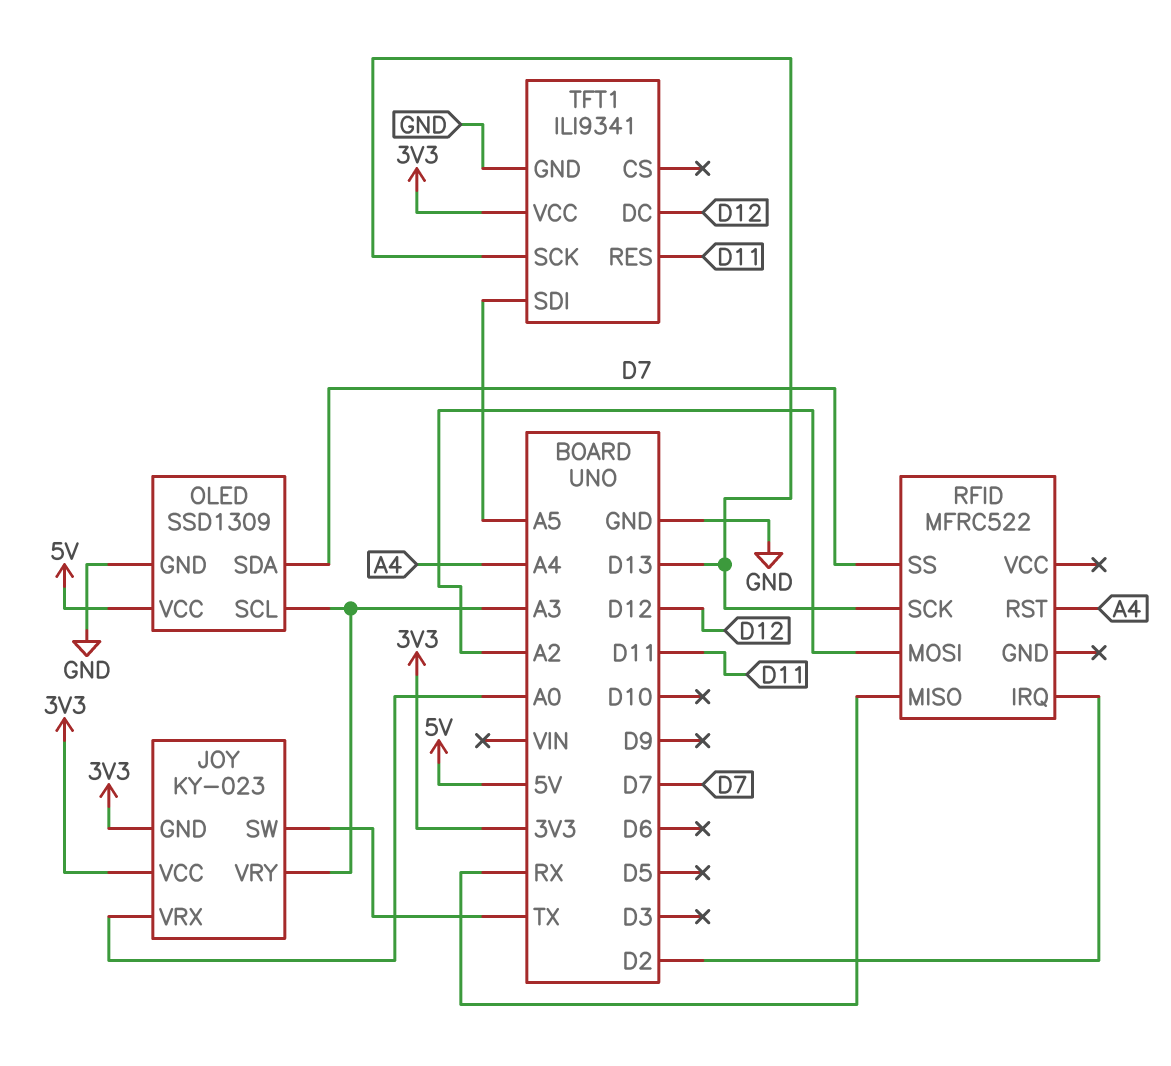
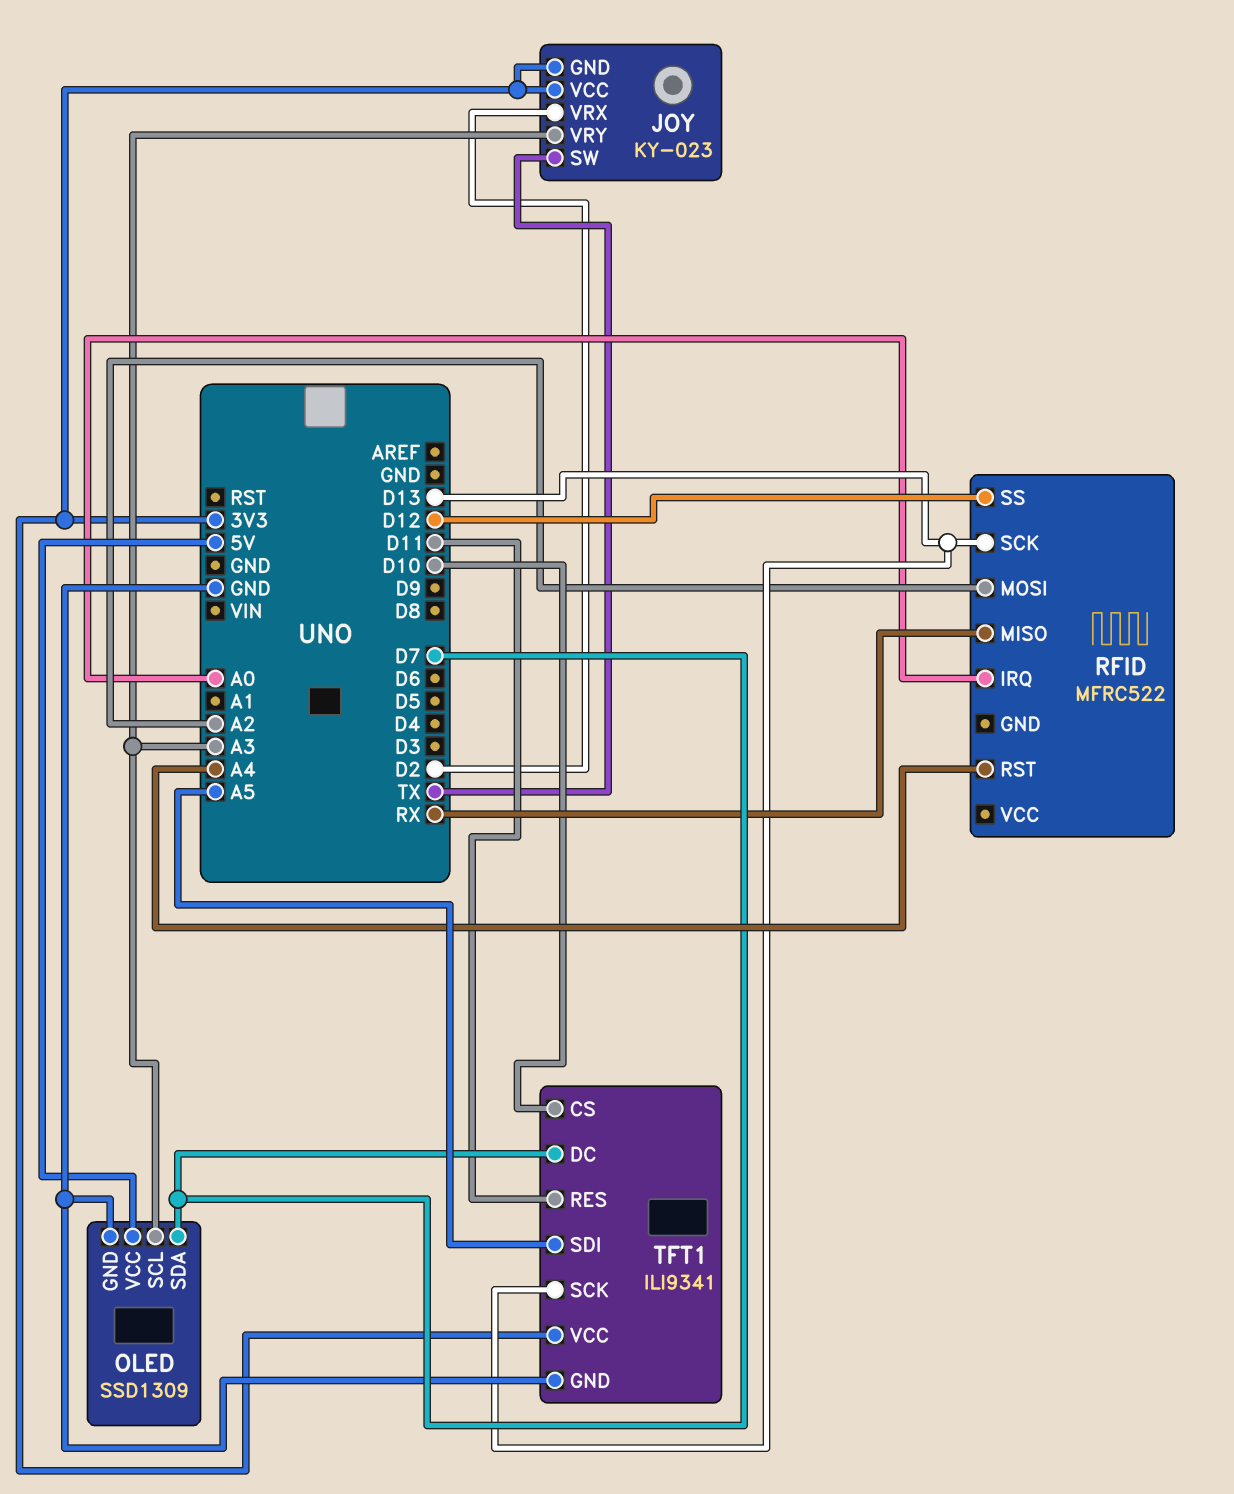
JOY pin VRX: A0 -> D2
RFID pin IRQ: D2 -> A0
RFID pin SS: D7 -> D12
TFT1 pin CS: none -> D10
TFT1 pin DC: D12 -> D7

